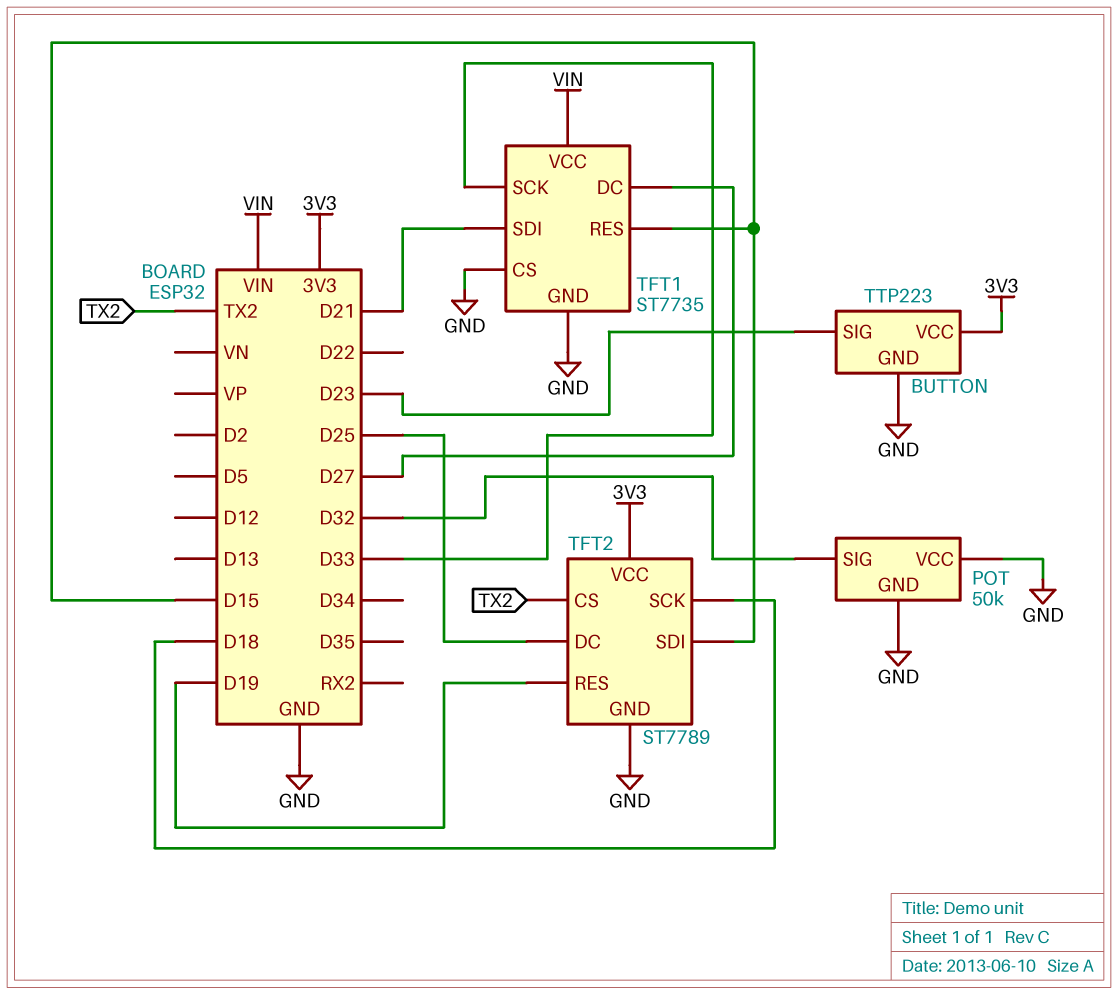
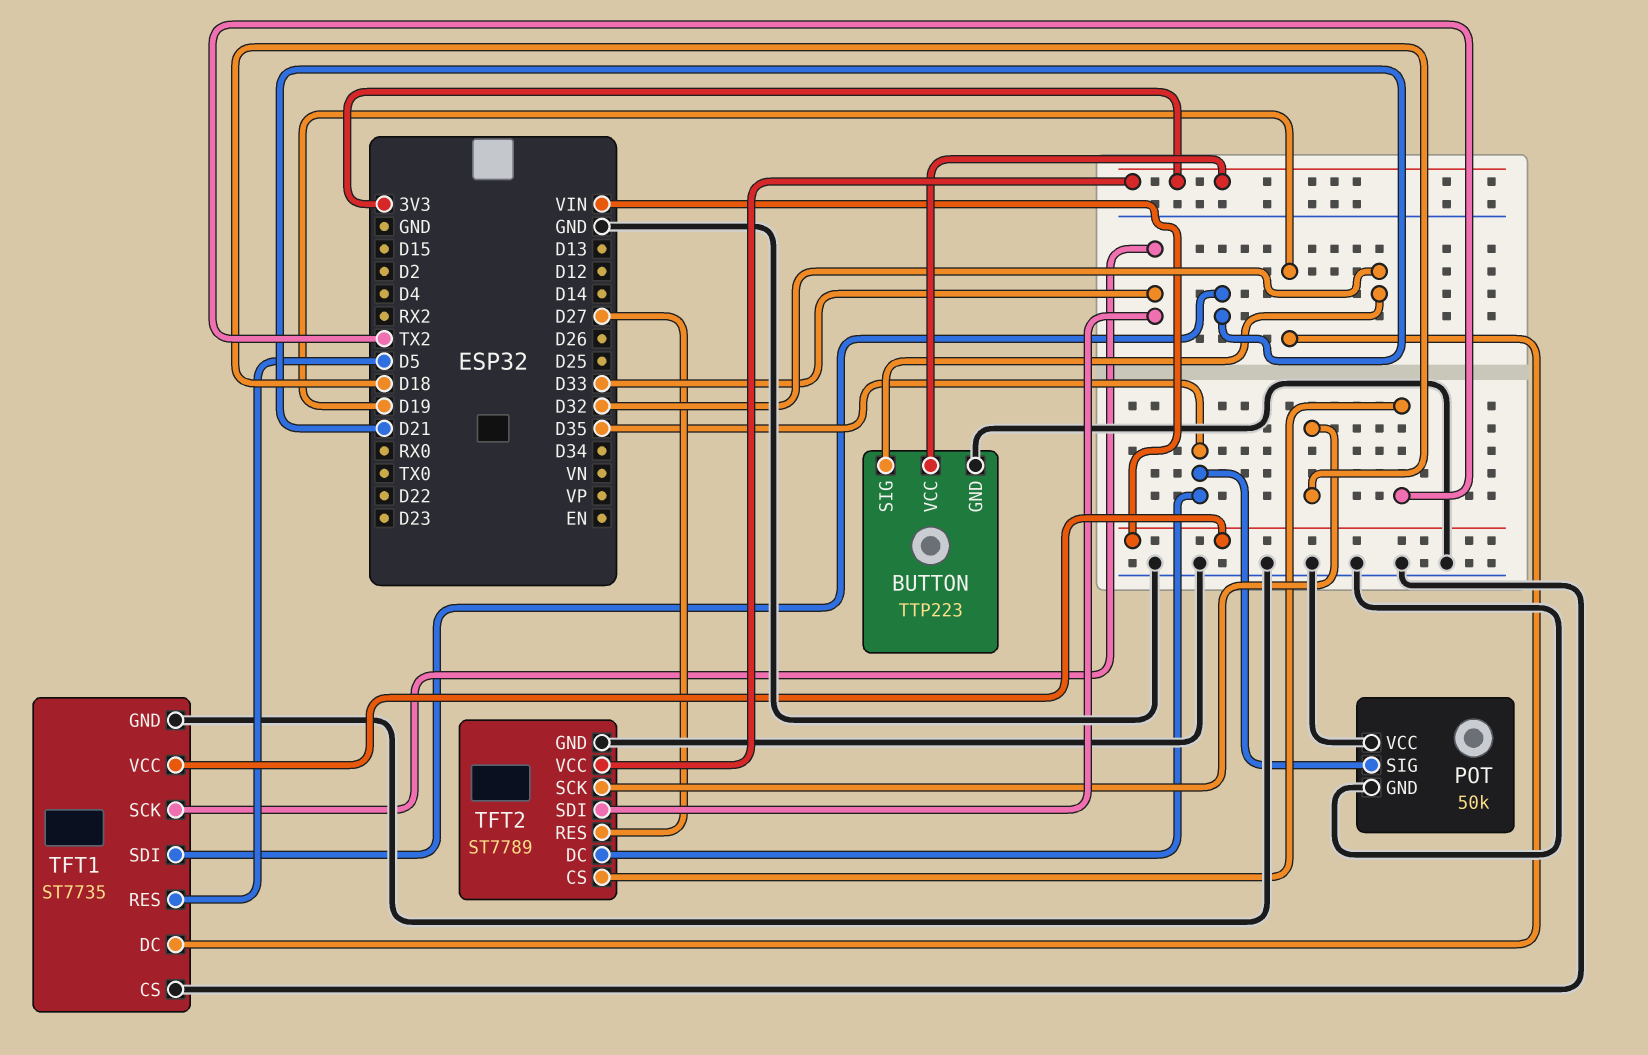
BUTTON pin SIG: D23 -> D32
POT pin SIG: D32 -> D35
TFT1 pin DC: D27 -> D19
TFT1 pin RES: D15 -> D5
TFT2 pin DC: D25 -> D35
TFT2 pin RES: D19 -> D27
TFT2 pin SDI: D15 -> D33

